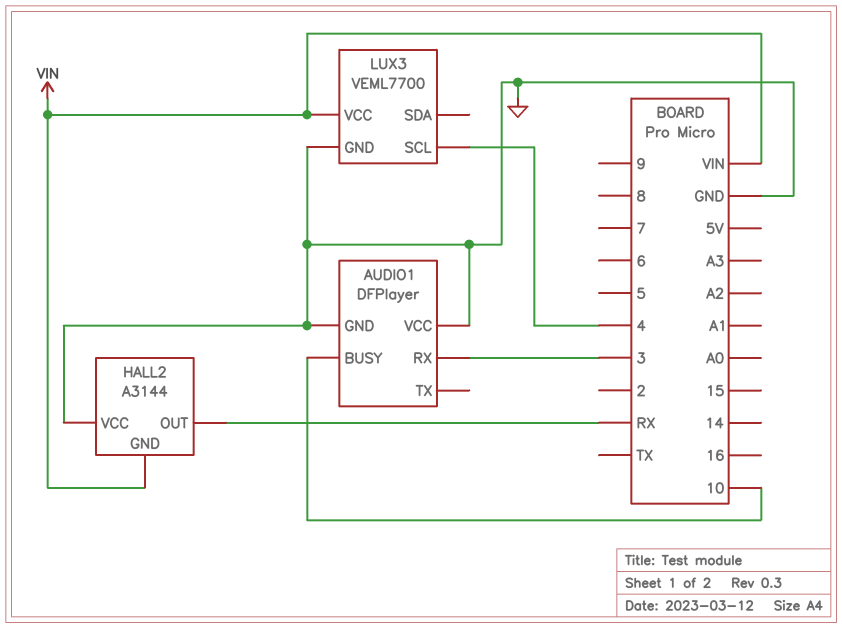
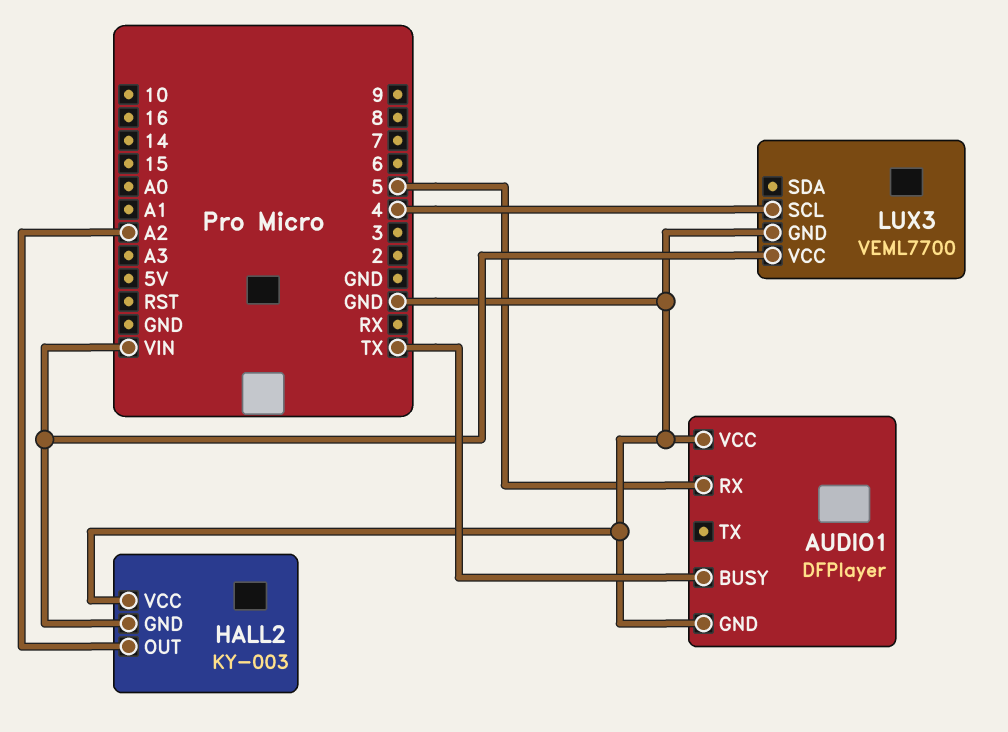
AUDIO1 pin BUSY: 10 -> TX
AUDIO1 pin RX: 3 -> 5
HALL2: A3144 -> KY-003
HALL2 pin OUT: RX -> A2

